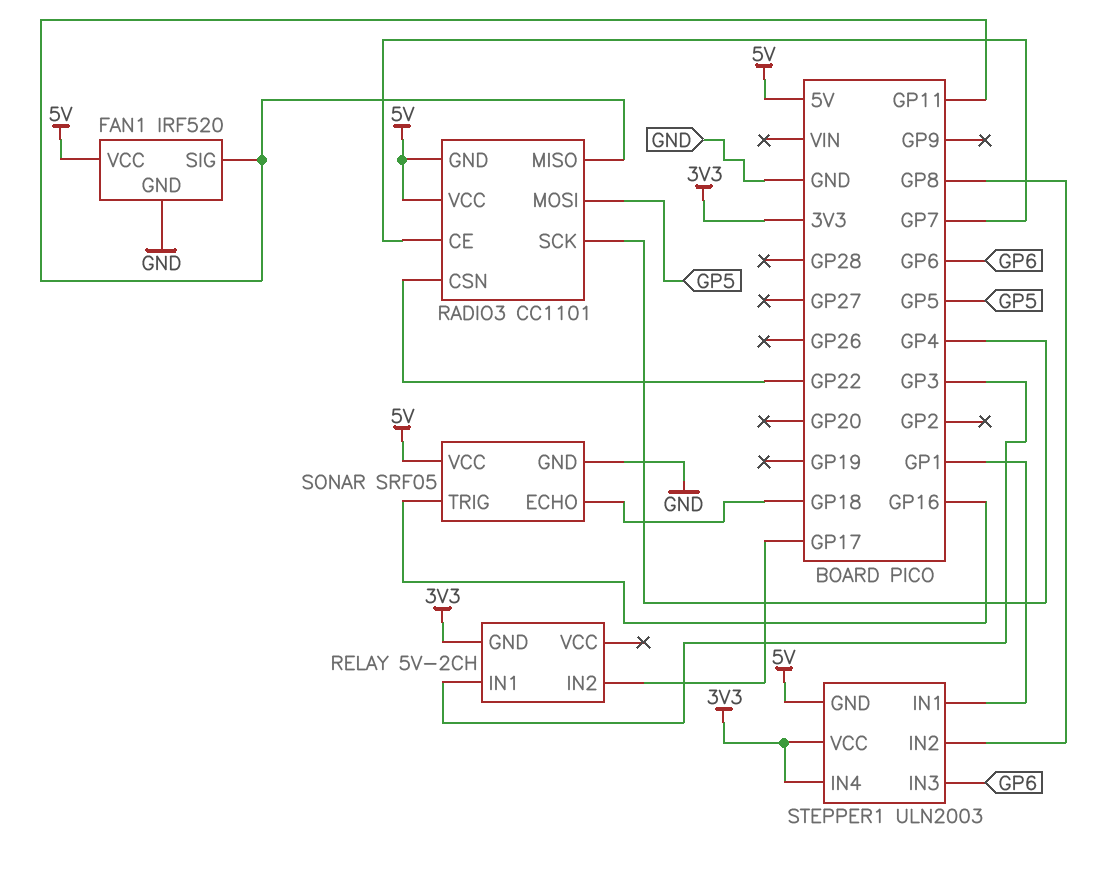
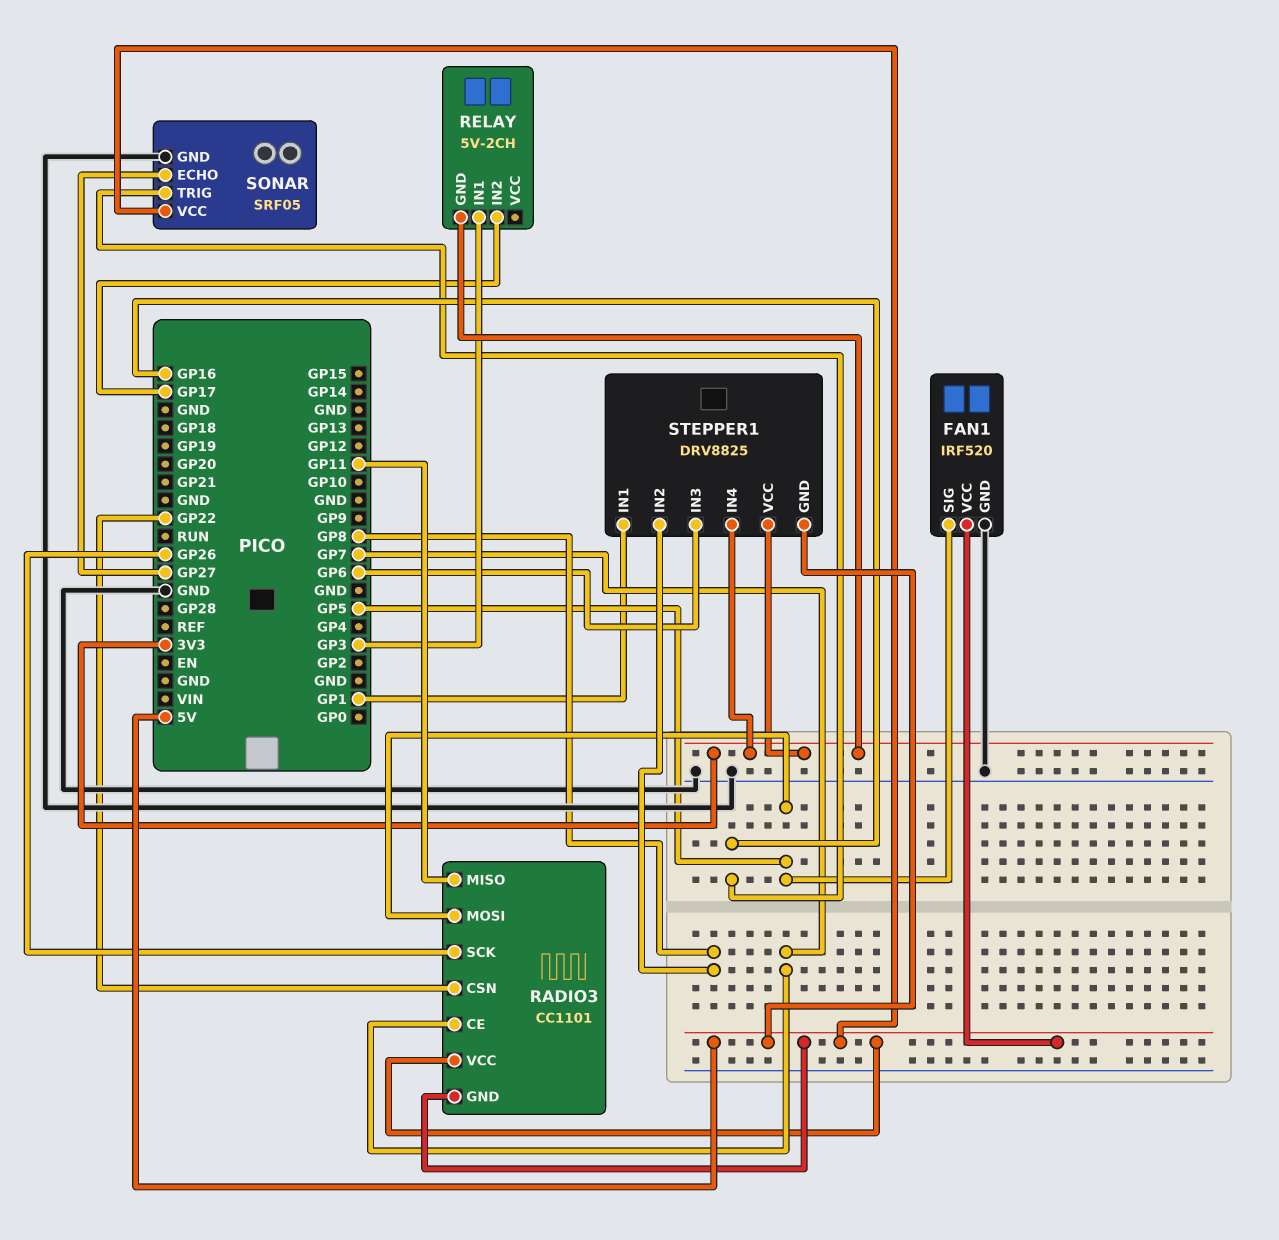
FAN1 pin SIG: GP11 -> GP5
RADIO3 pin SCK: GP4 -> GP26
SONAR pin ECHO: GP18 -> GP27
STEPPER1: ULN2003 -> DRV8825

